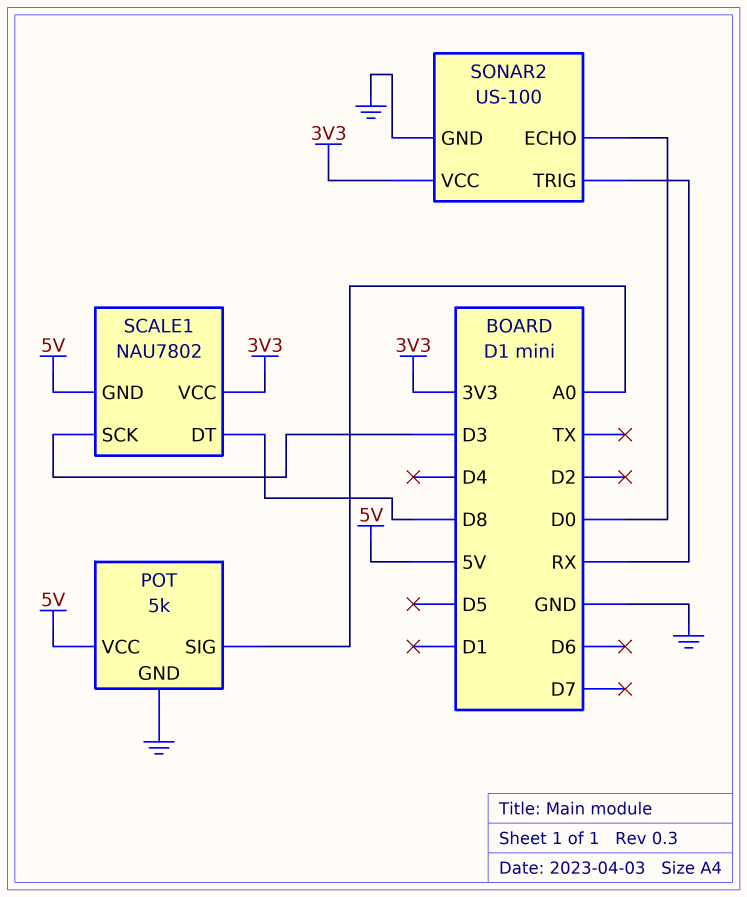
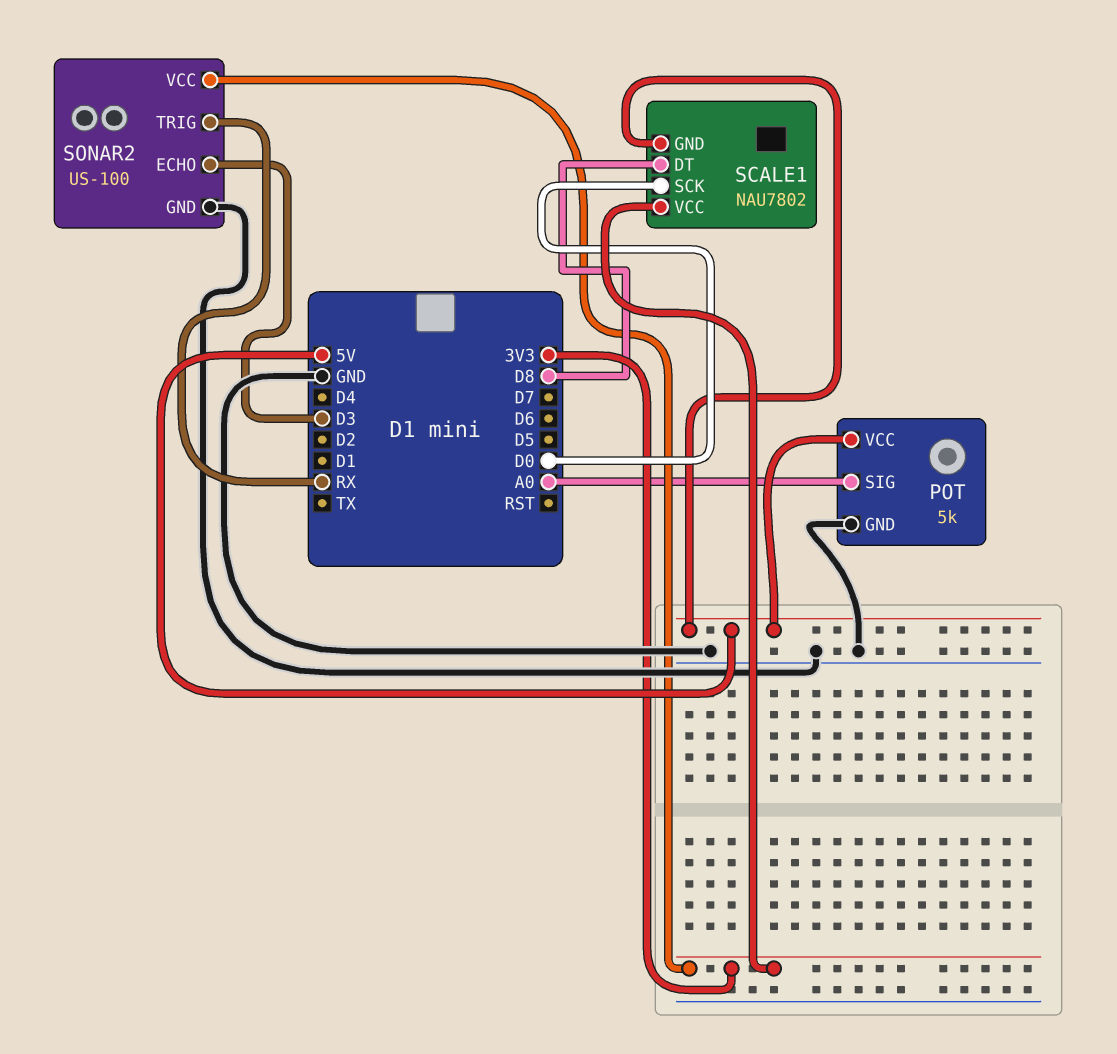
SCALE1 pin SCK: D3 -> D0
SONAR2 pin ECHO: D0 -> D3

